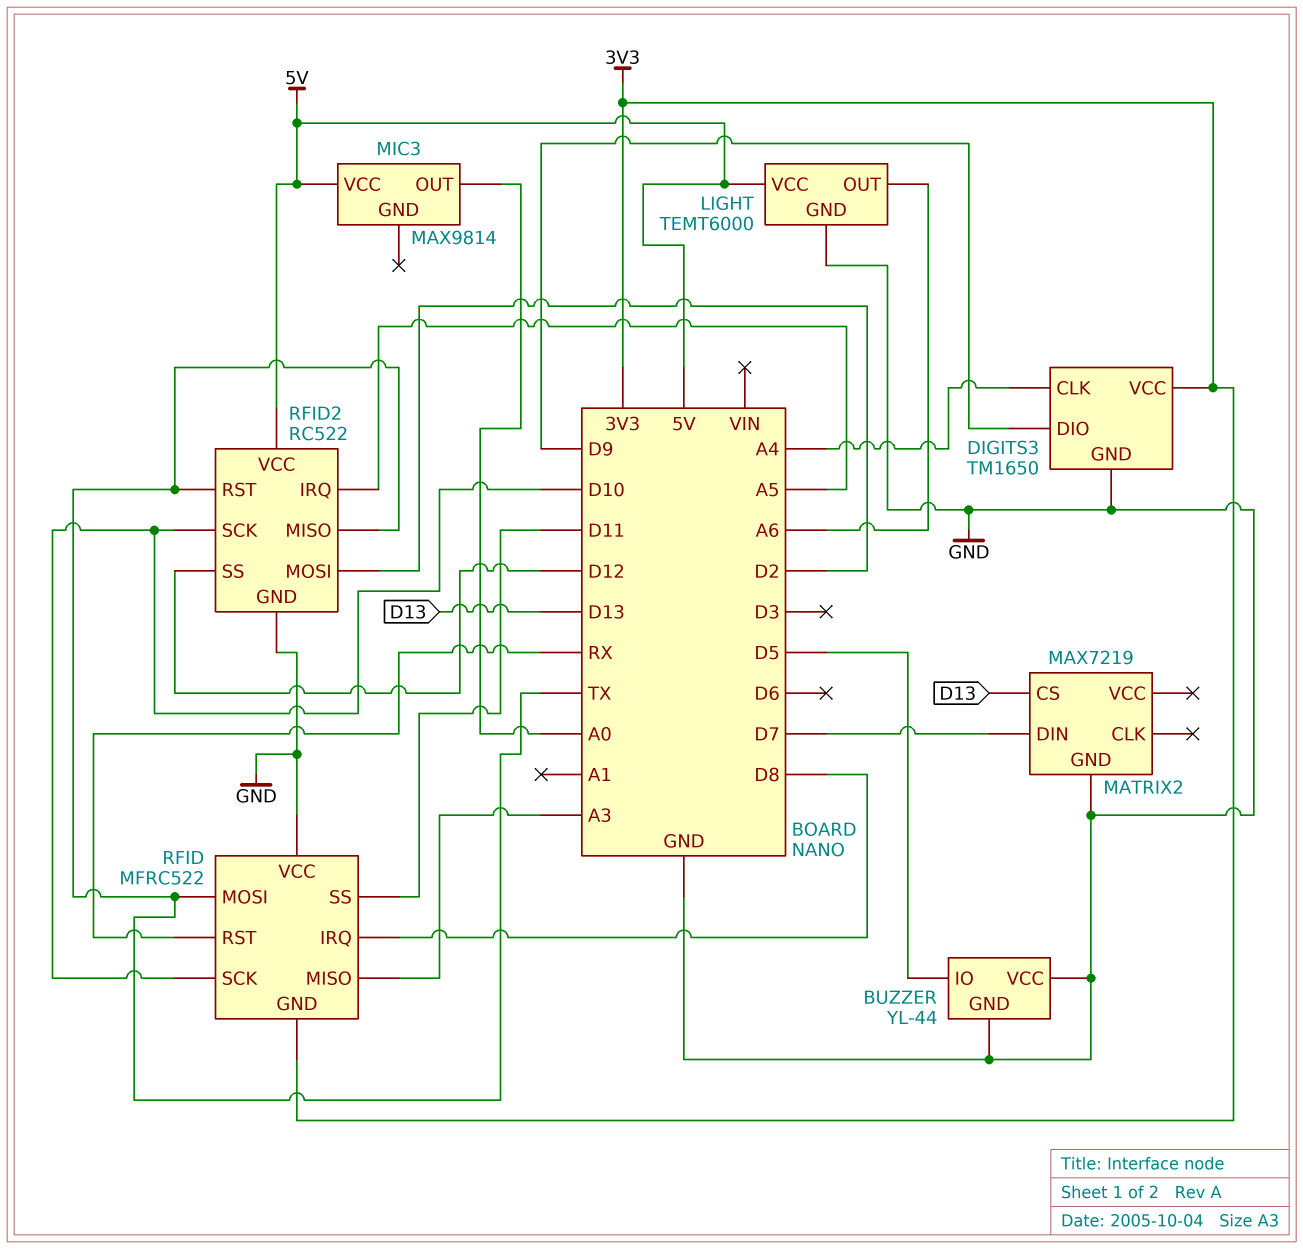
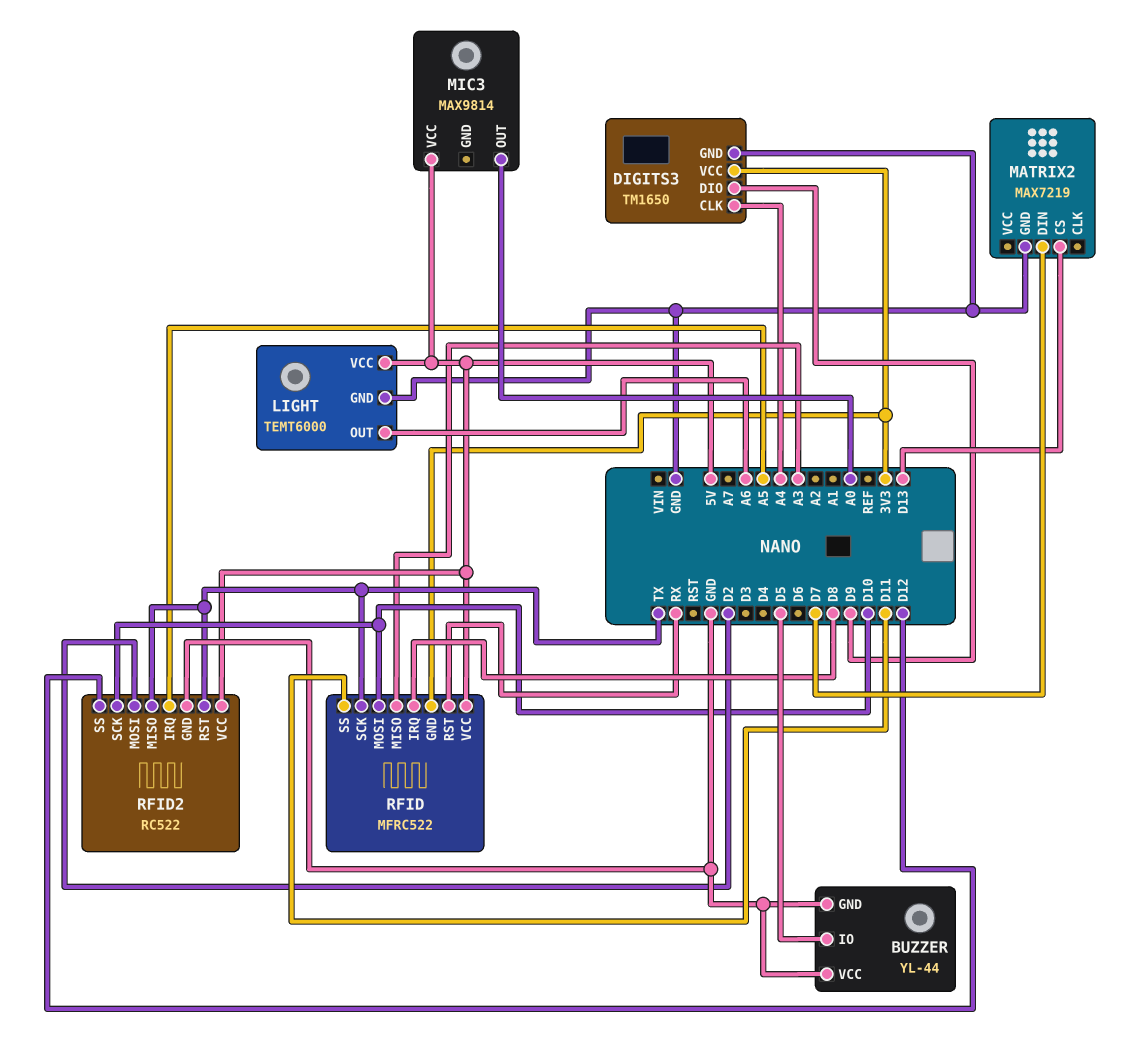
RFID pin MOSI: TX -> D10
RFID pin SCK: D10 -> TX
RFID pin VCC: GND -> 5V

